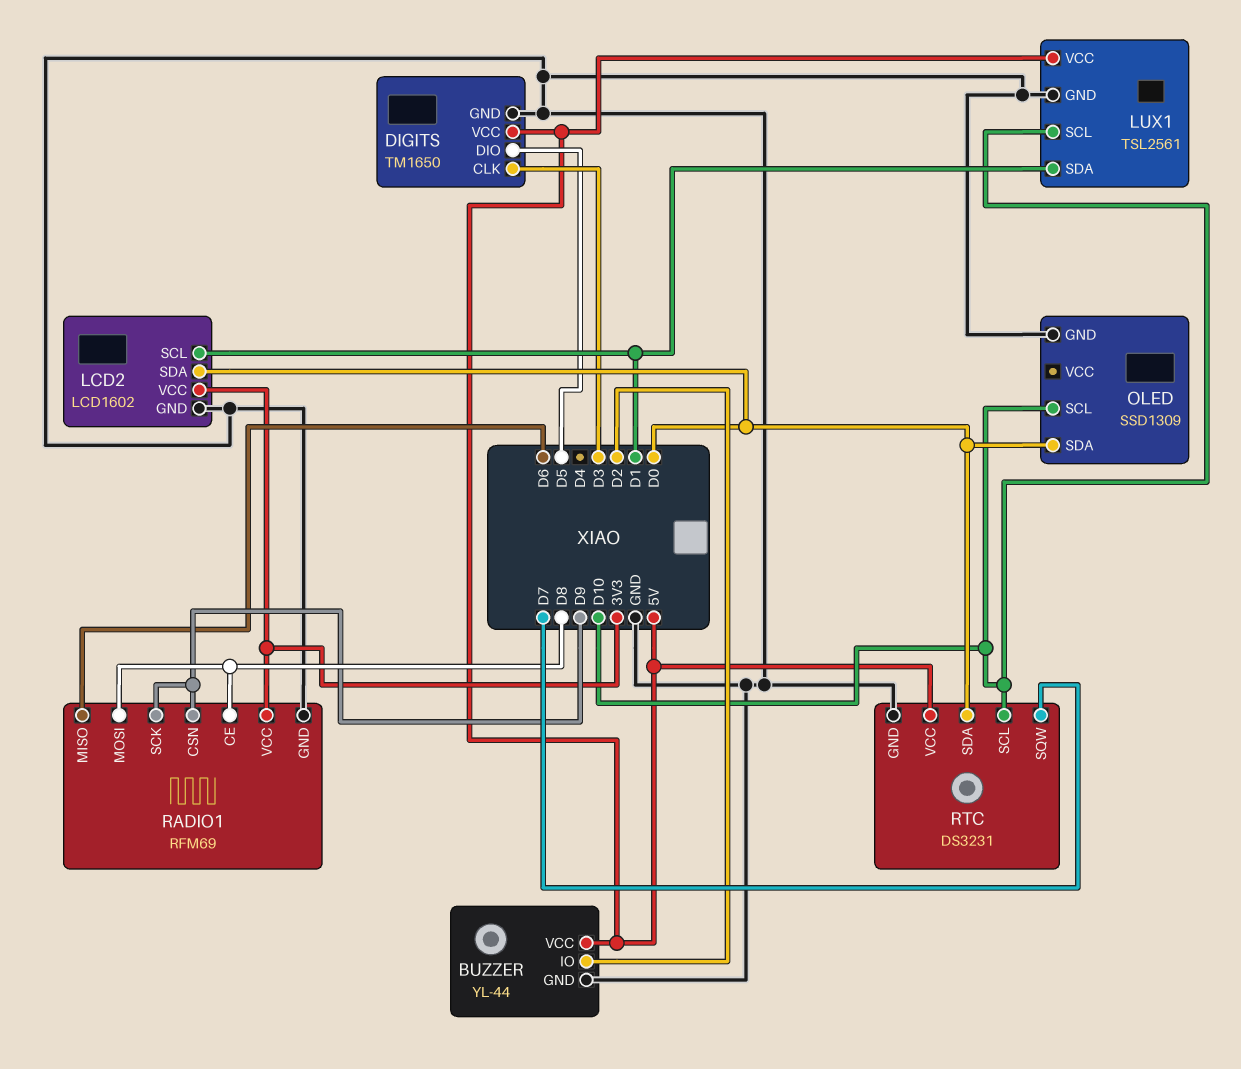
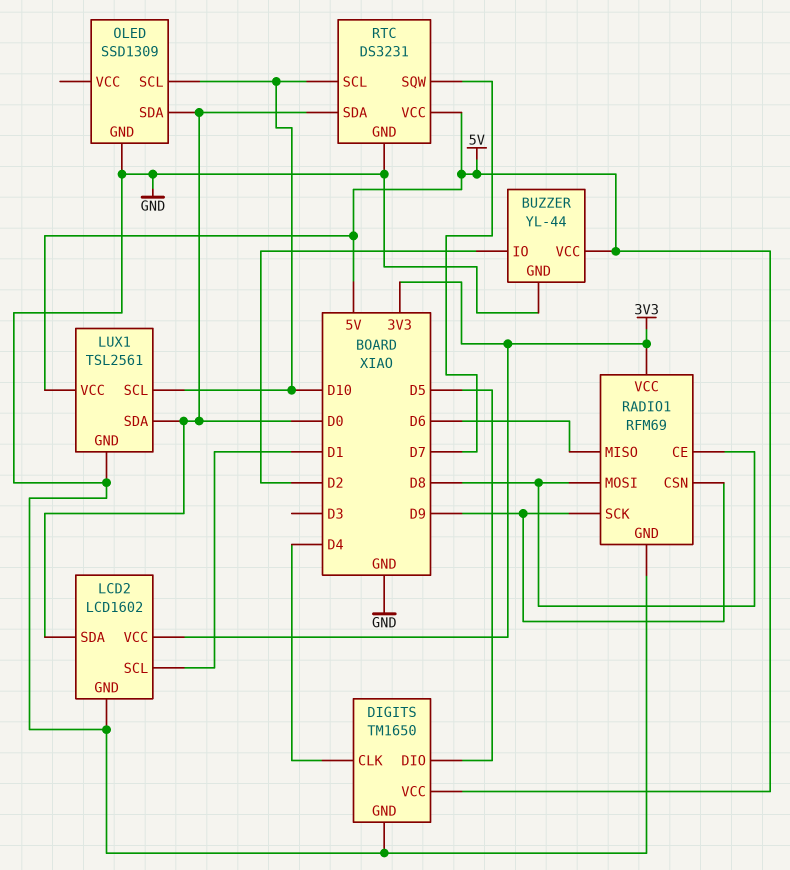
DIGITS pin CLK: D3 -> D4
LUX1 pin SDA: D1 -> D0

